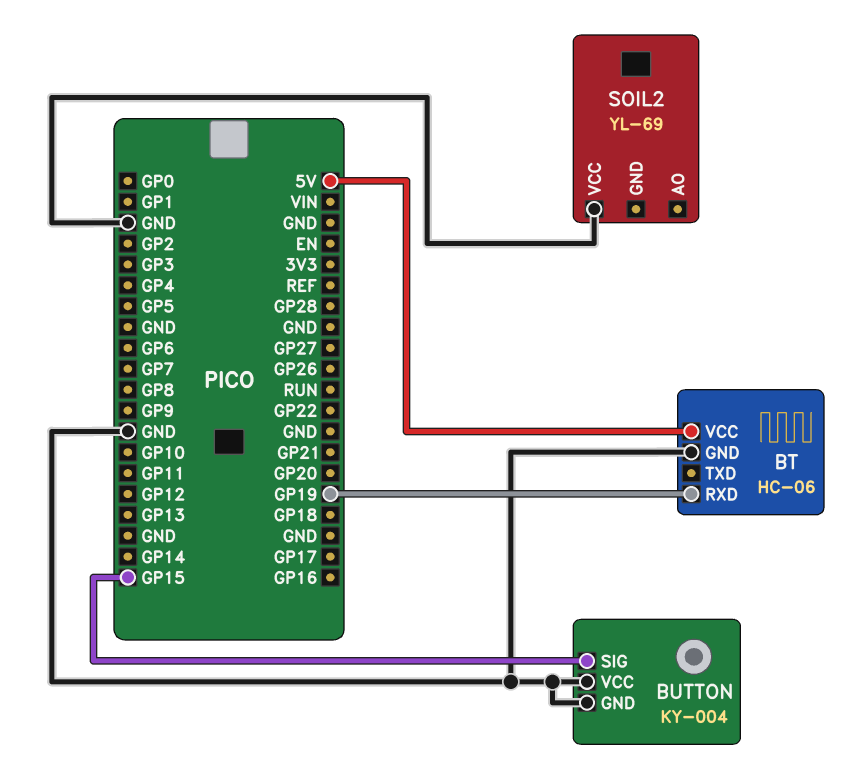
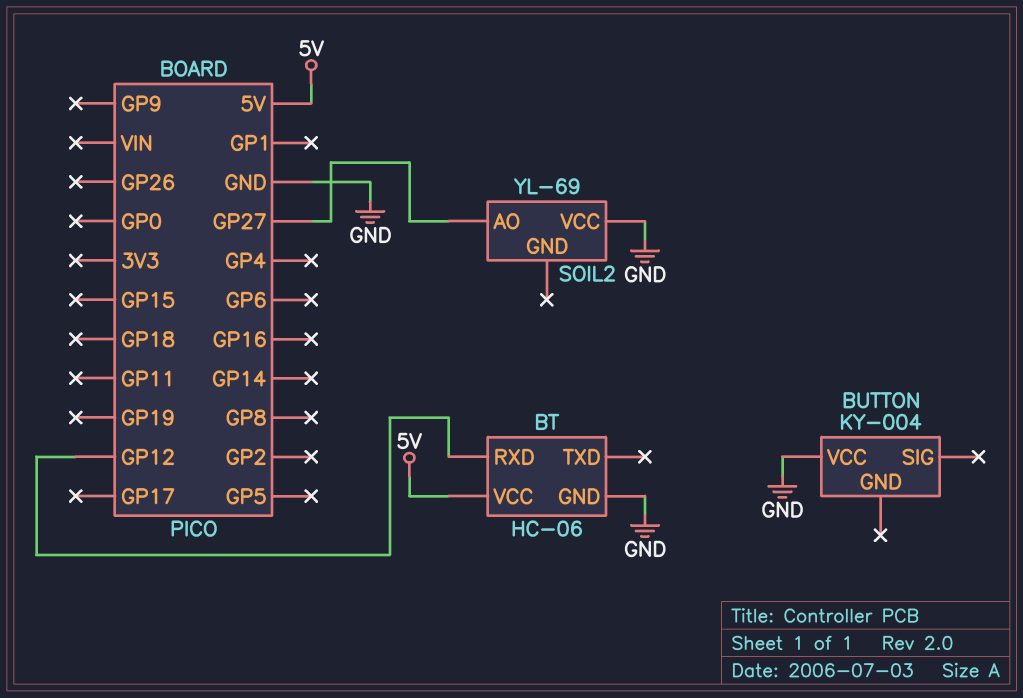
BT pin RXD: GP19 -> GP12
BUTTON pin GND: GND -> none
BUTTON pin SIG: GP15 -> none
SOIL2 pin AO: none -> GP27

